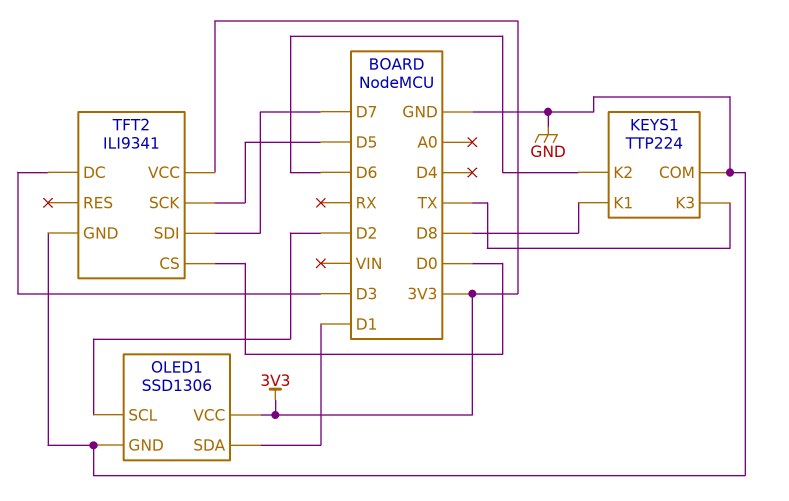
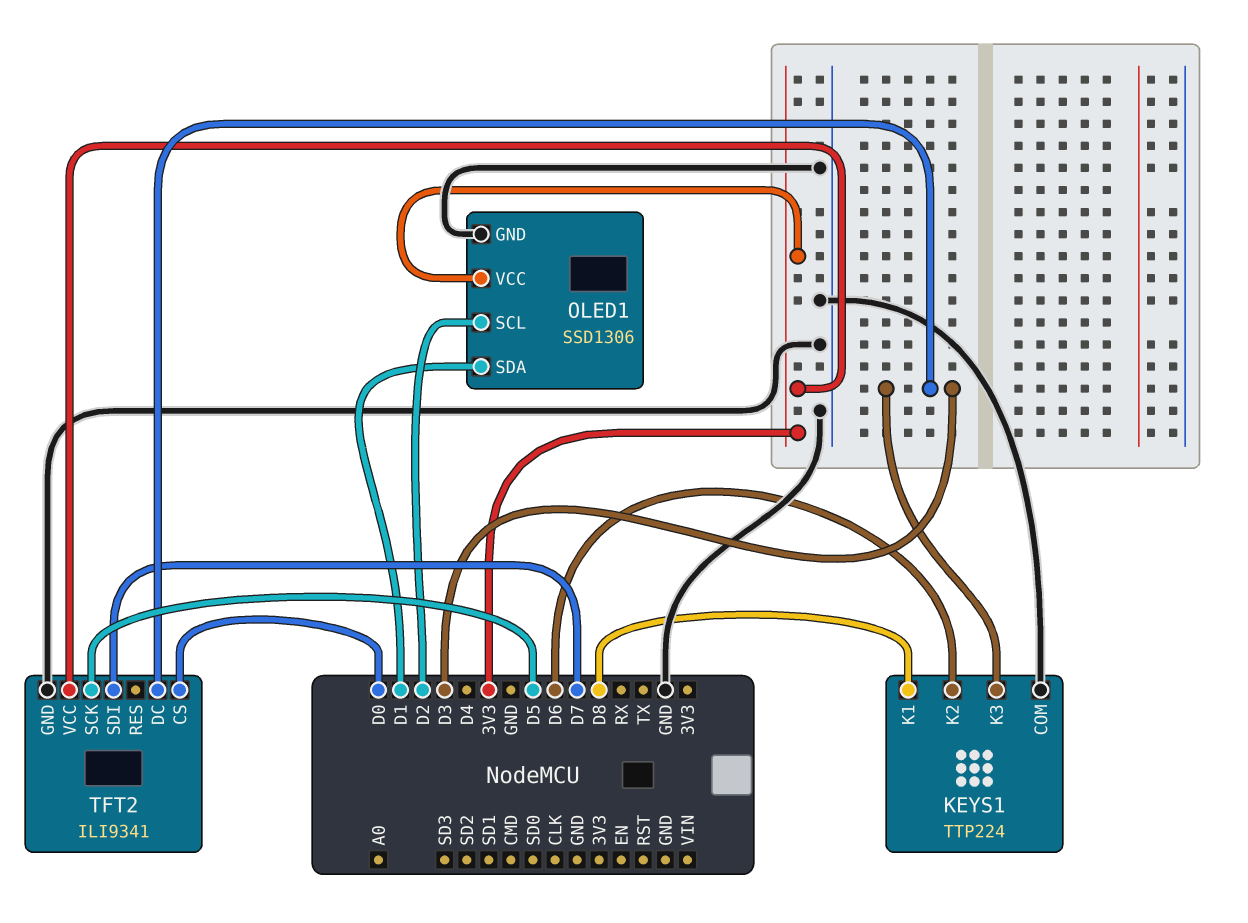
KEYS1 pin K3: TX -> D3

